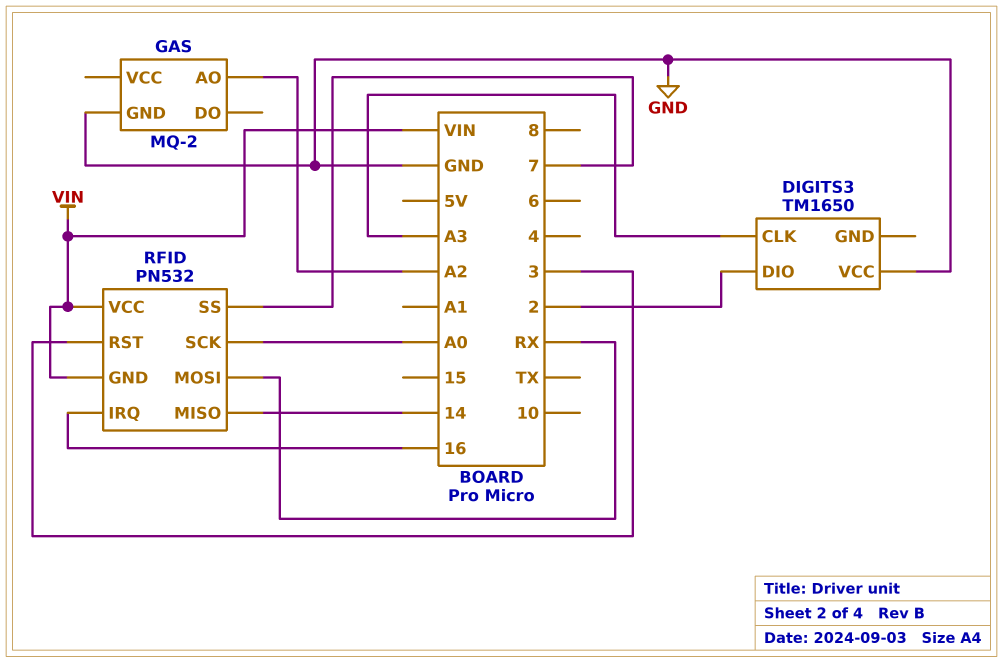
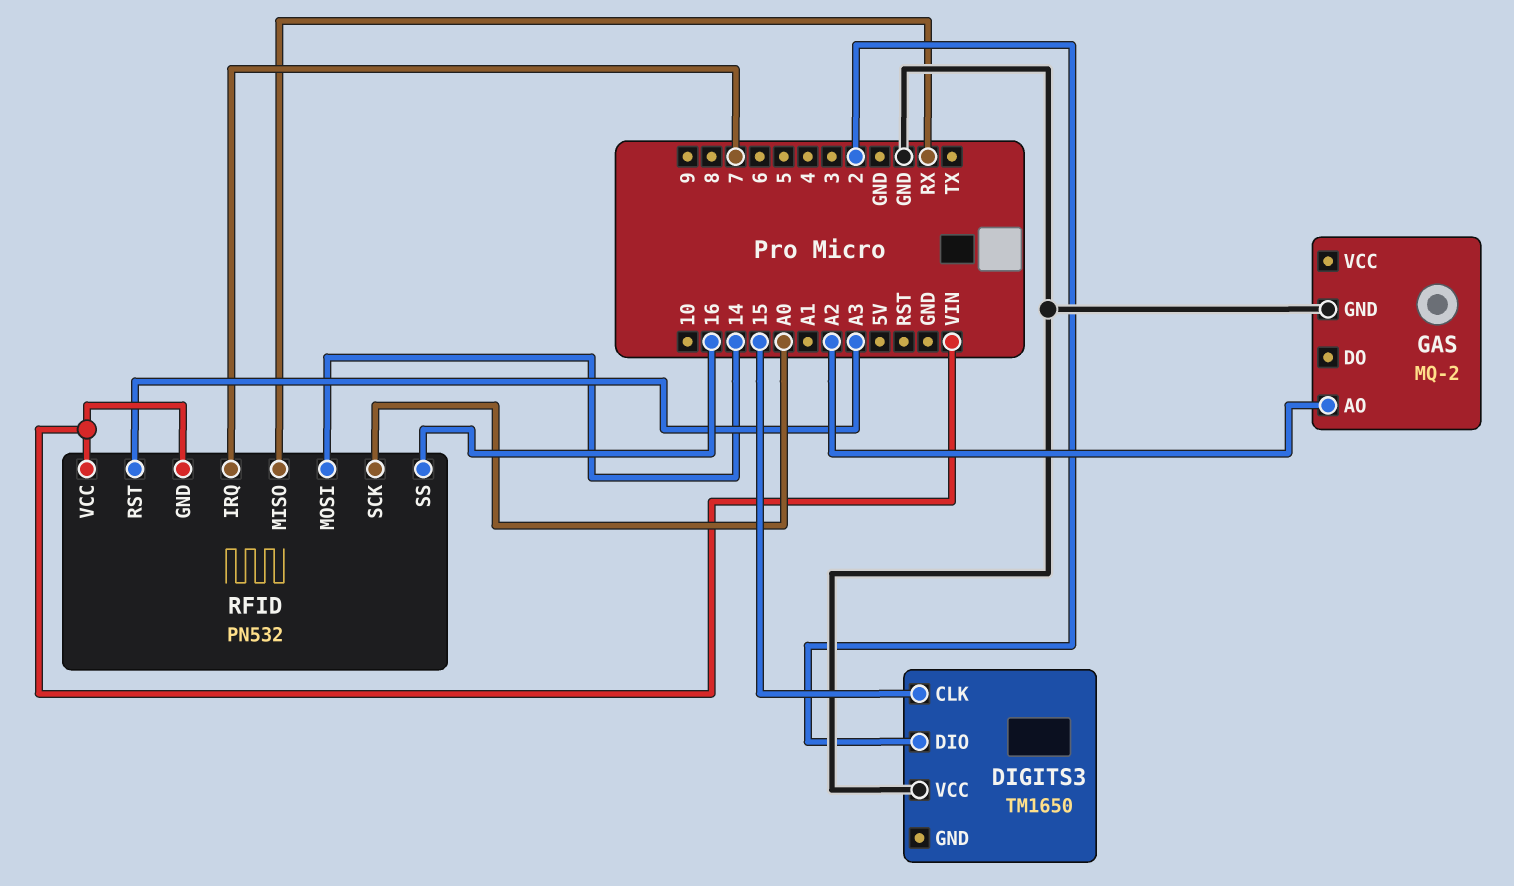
DIGITS3 pin CLK: A3 -> 15
RFID pin IRQ: 16 -> 7
RFID pin MISO: 14 -> RX
RFID pin MOSI: RX -> 14
RFID pin RST: 3 -> A3
RFID pin SS: 7 -> 16

